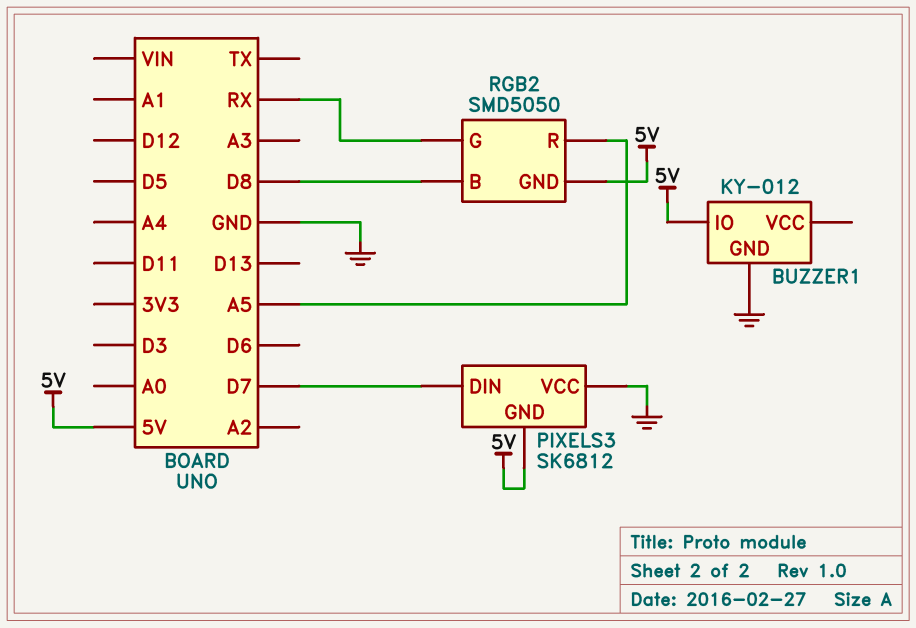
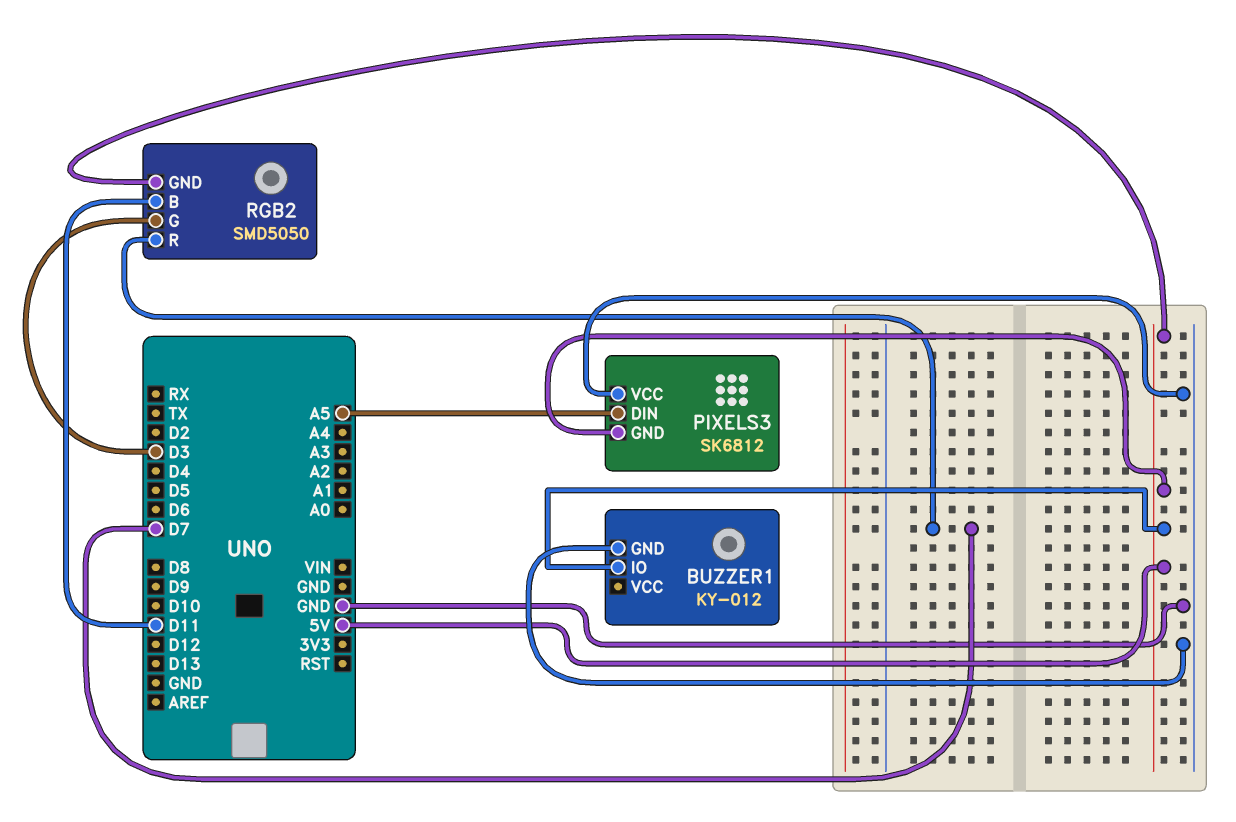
PIXELS3 pin DIN: D7 -> A5
RGB2 pin B: D8 -> D11
RGB2 pin G: RX -> D3
RGB2 pin R: A5 -> D7

